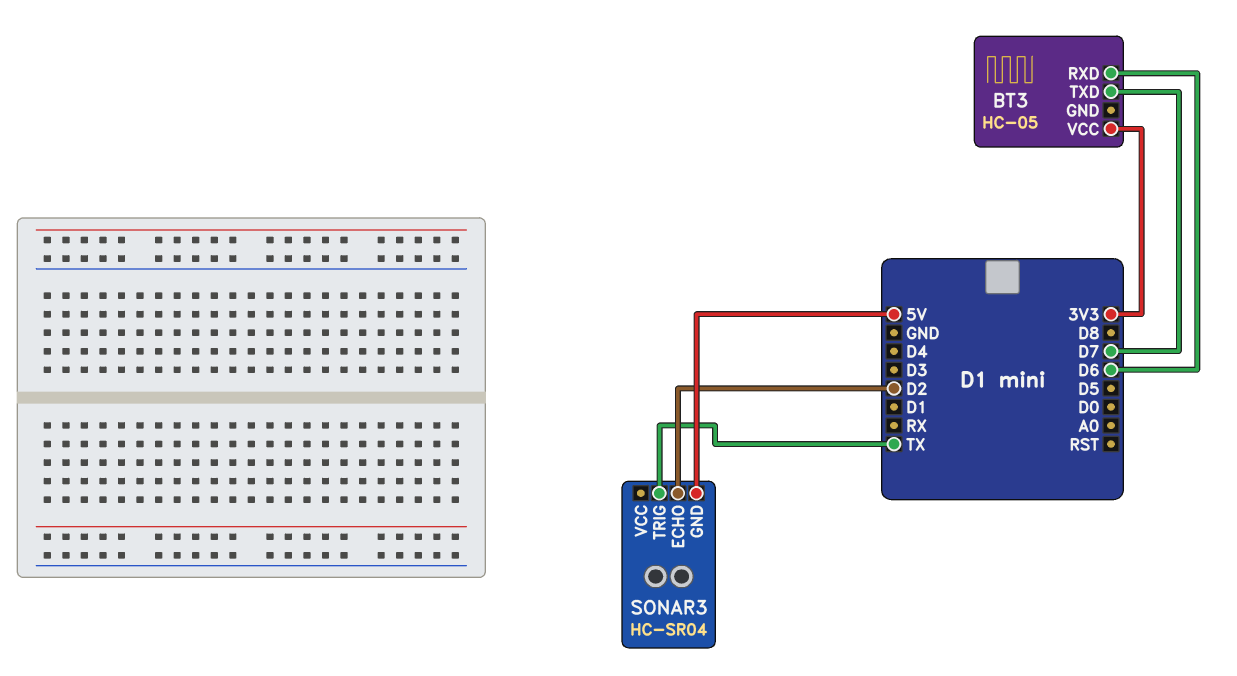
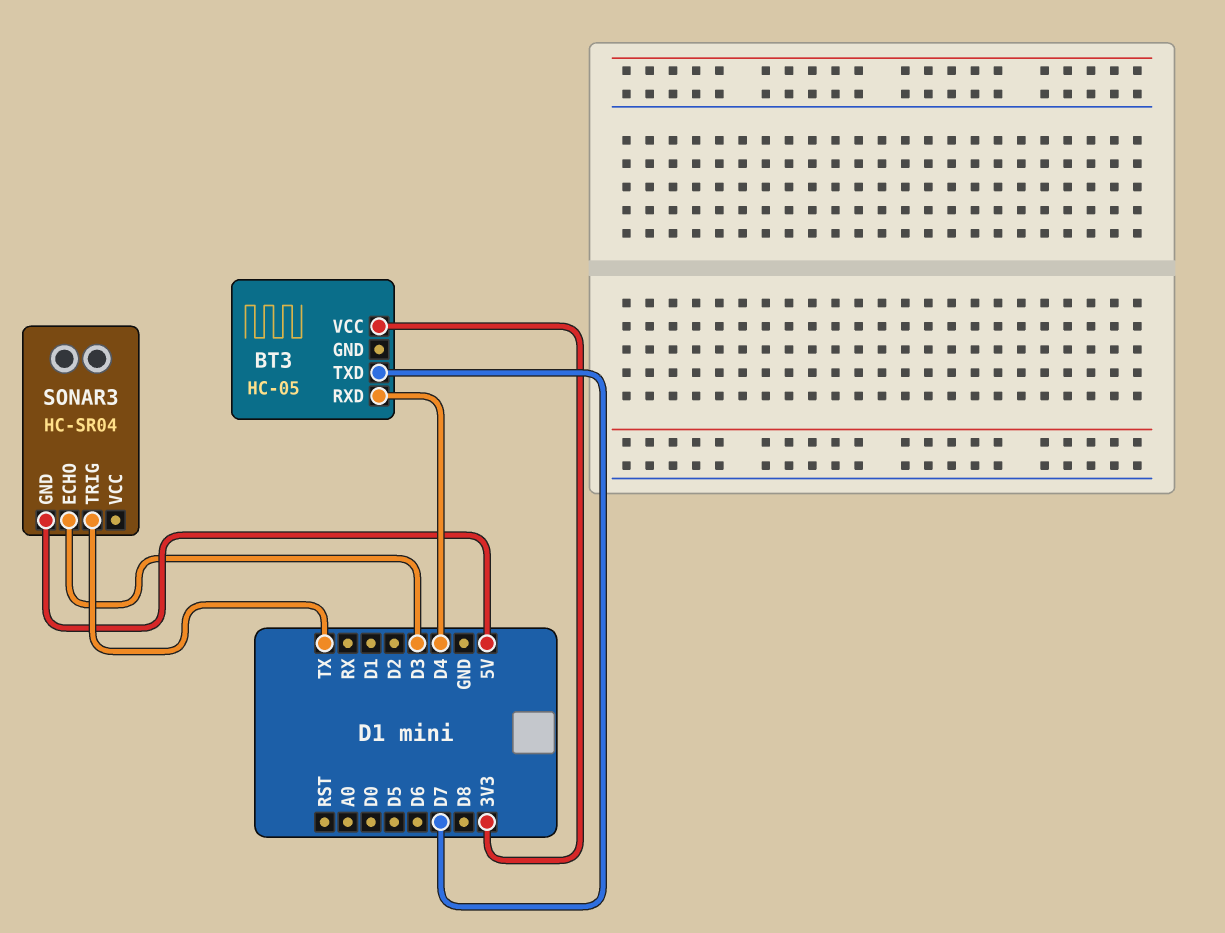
BT3 pin RXD: D6 -> D4
SONAR3 pin ECHO: D2 -> D3

